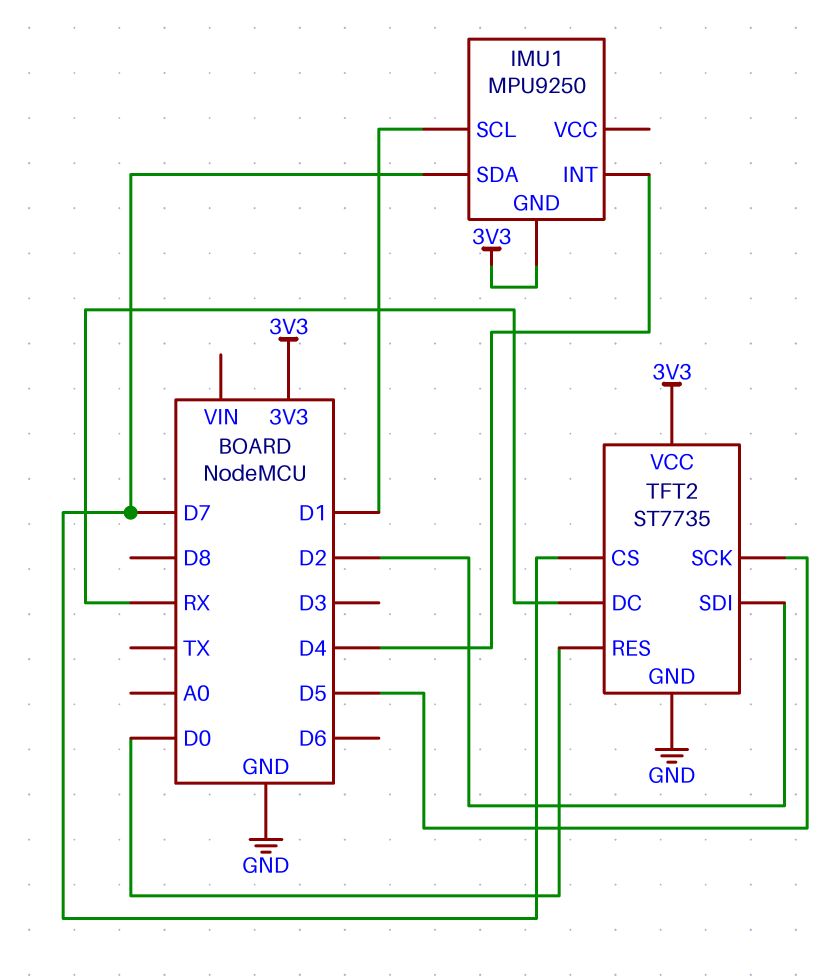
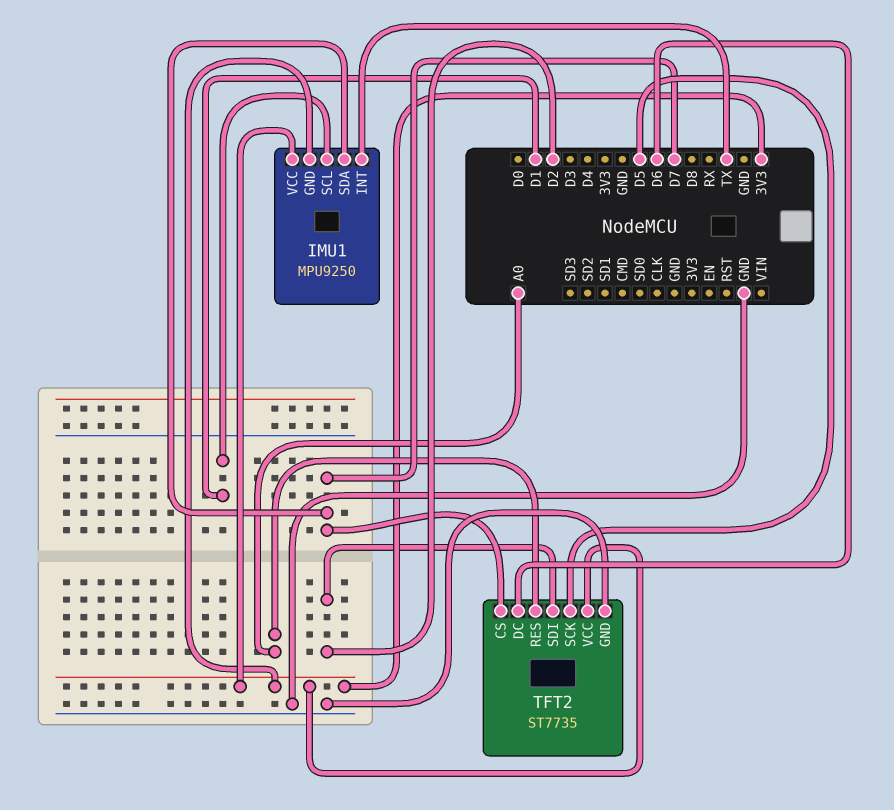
IMU1 pin INT: D4 -> TX
IMU1 pin VCC: none -> 3V3
TFT2 pin DC: RX -> D6
TFT2 pin RES: D0 -> A0

